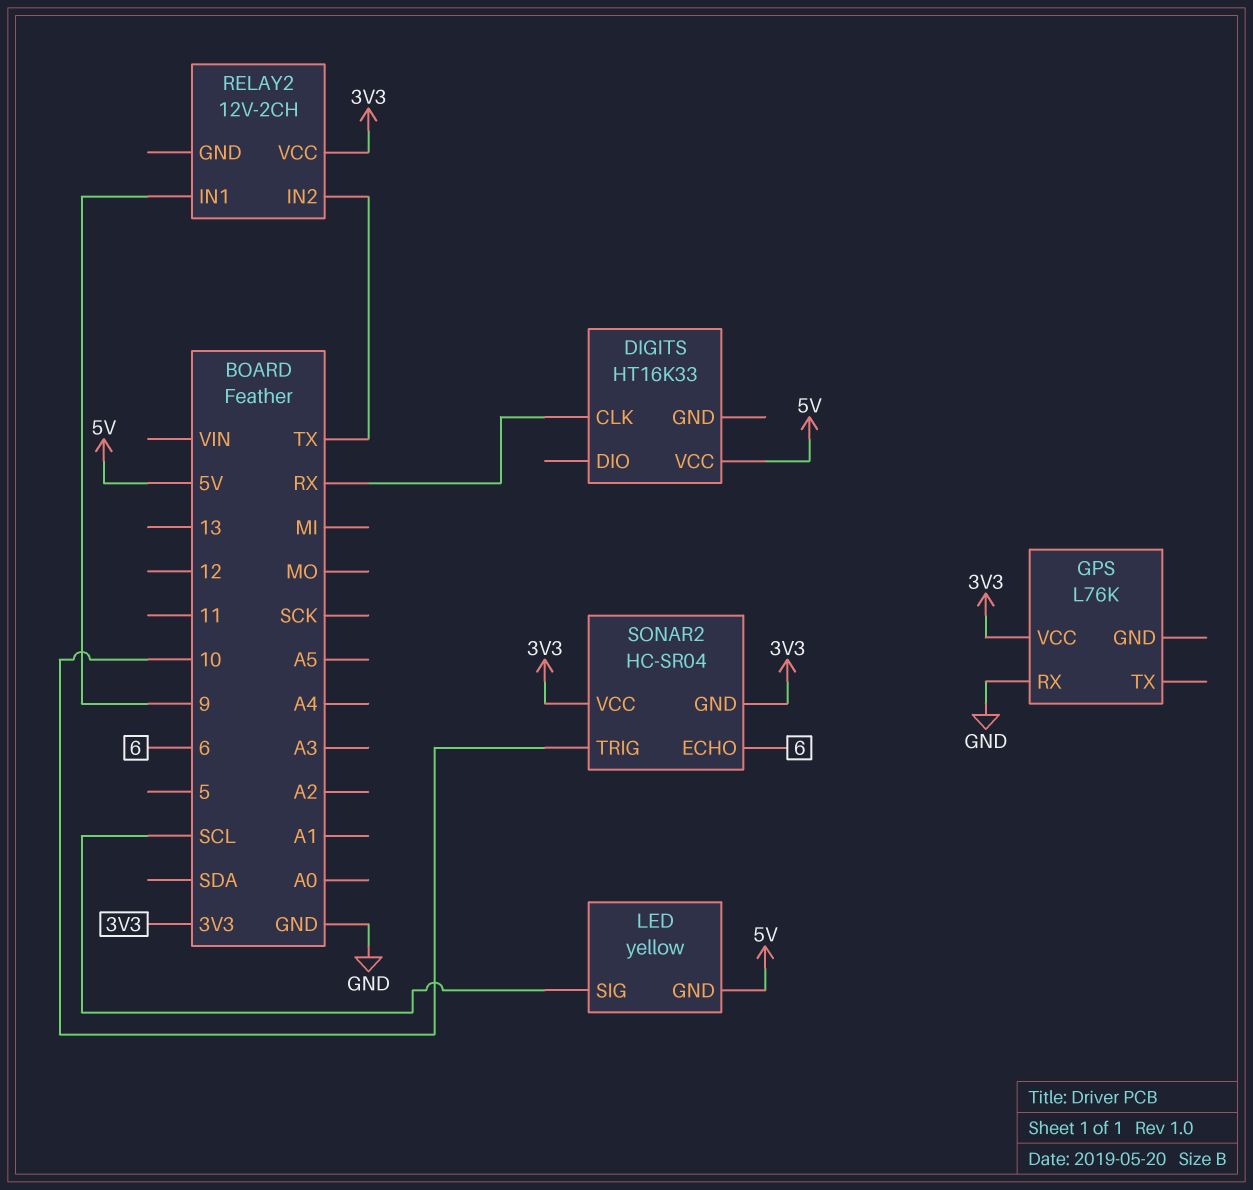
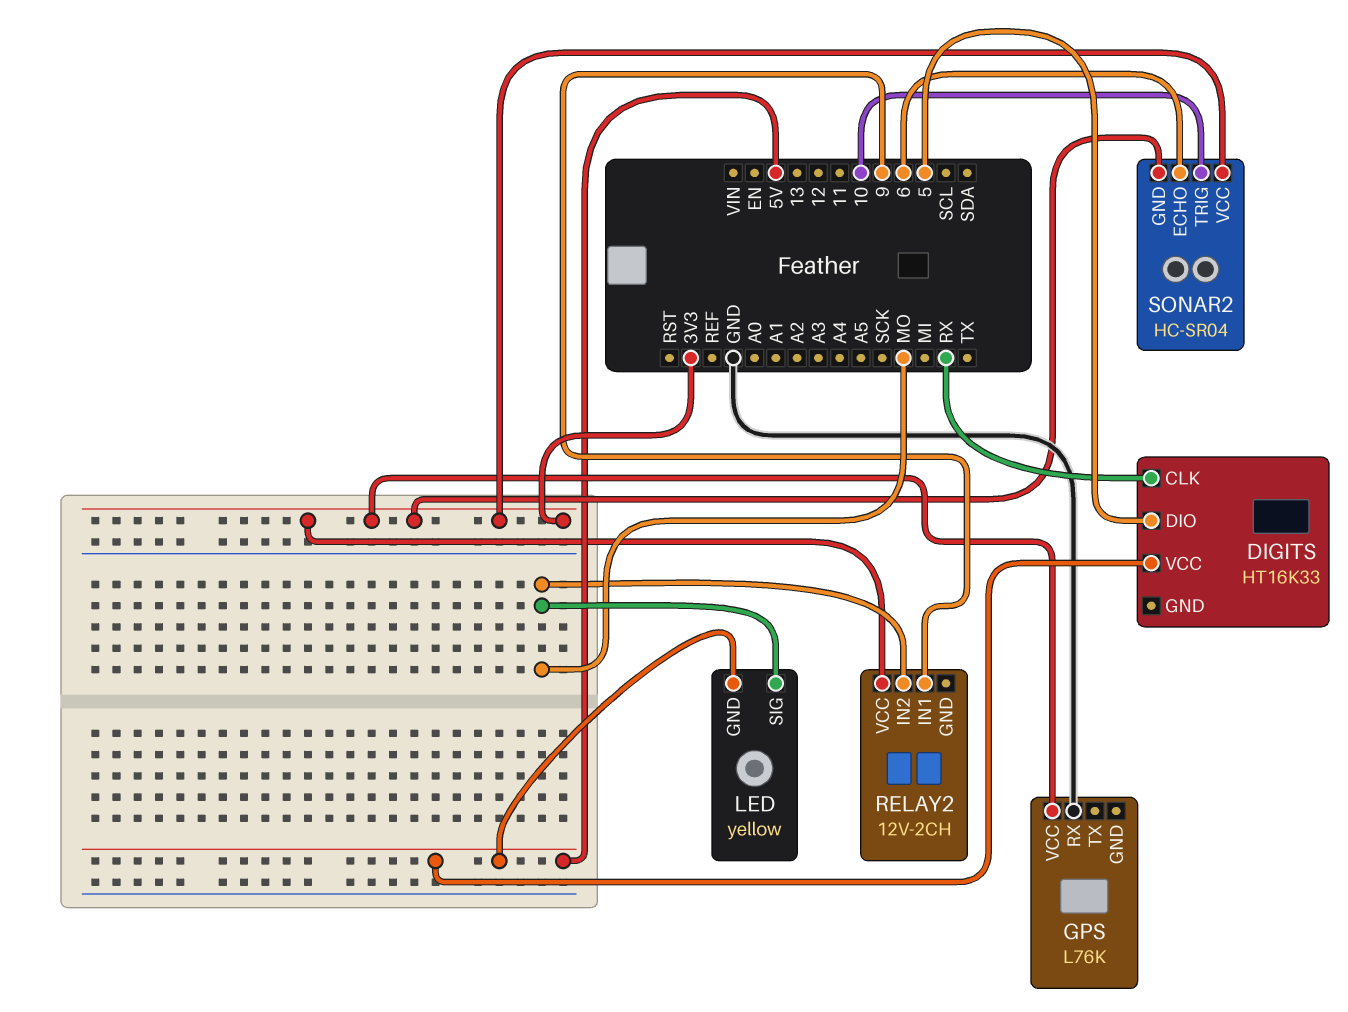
DIGITS pin DIO: none -> 5
LED pin SIG: SCL -> MO
RELAY2 pin IN2: TX -> MO

